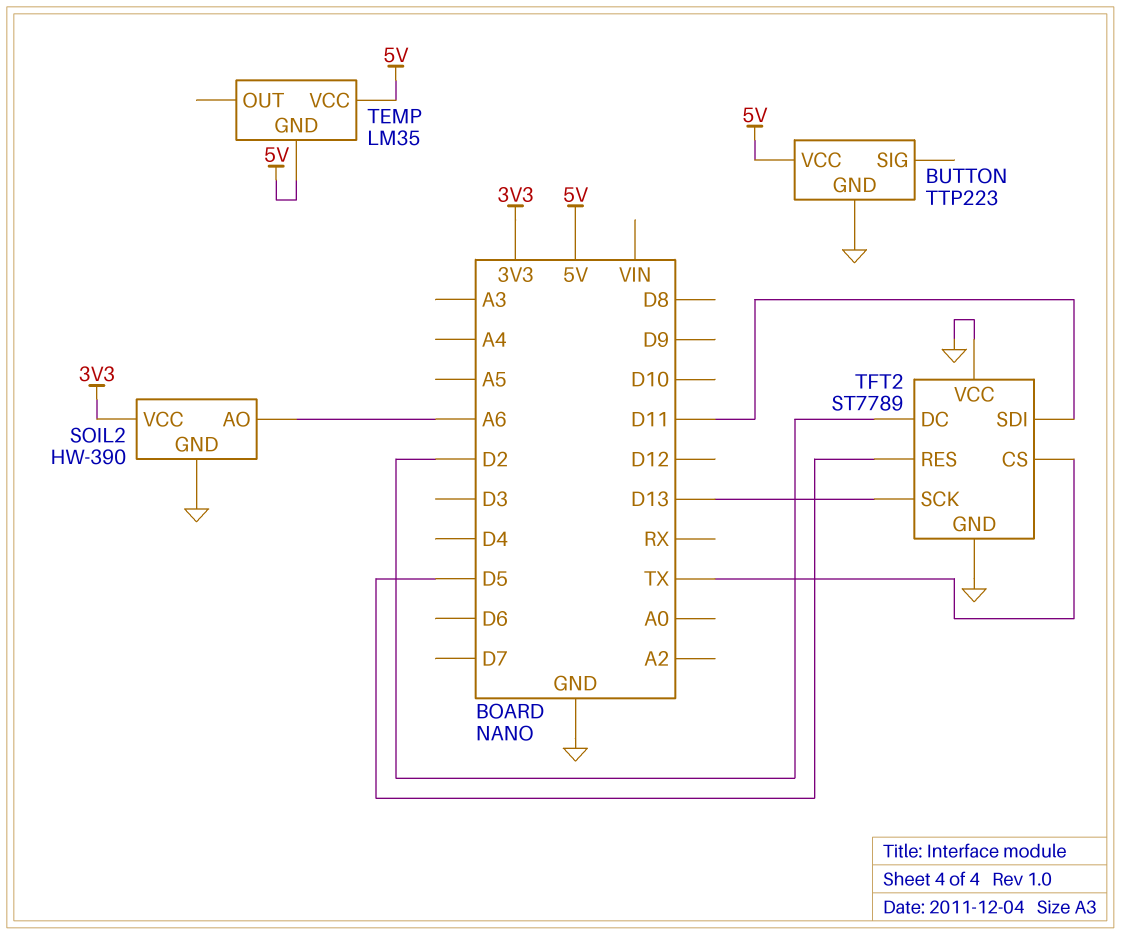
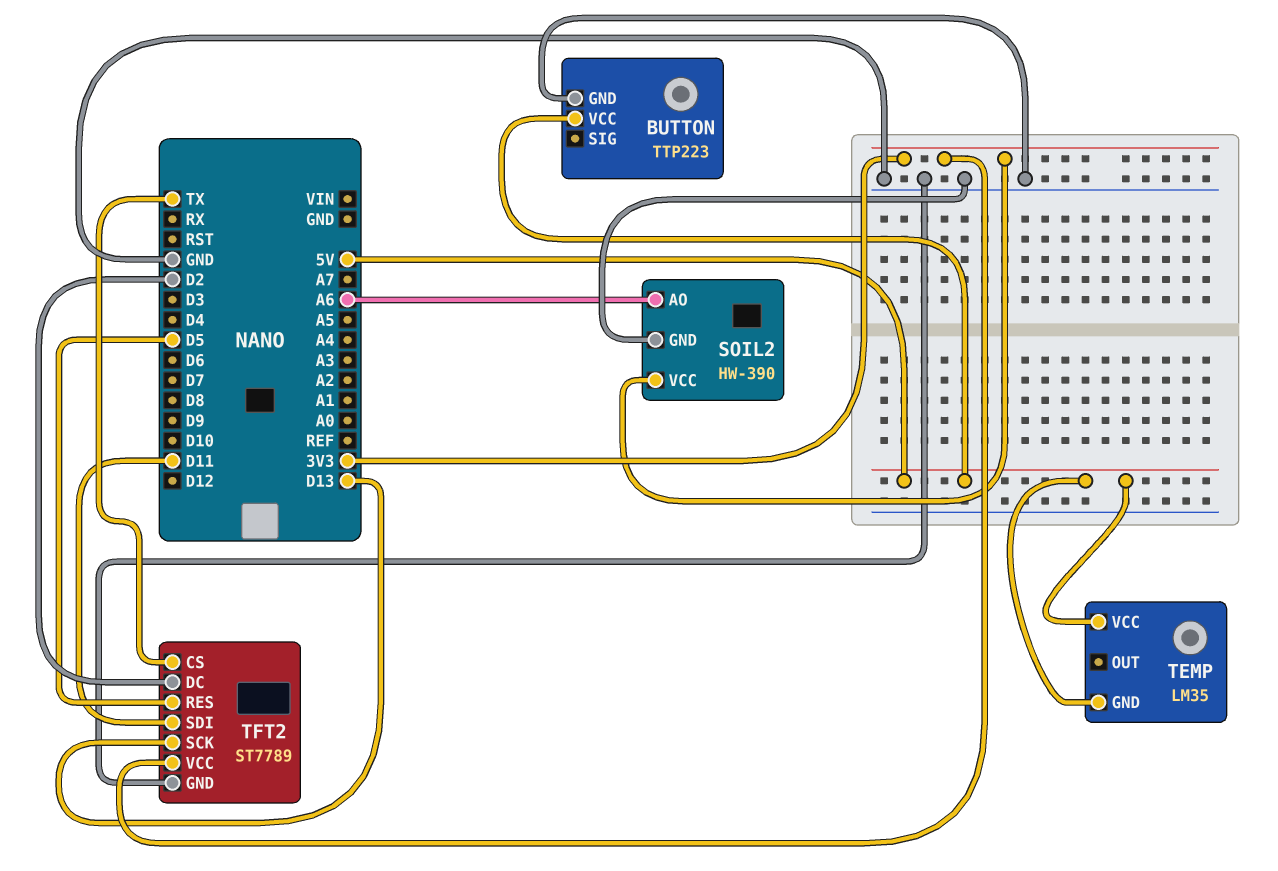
TFT2 pin VCC: GND -> 3V3

